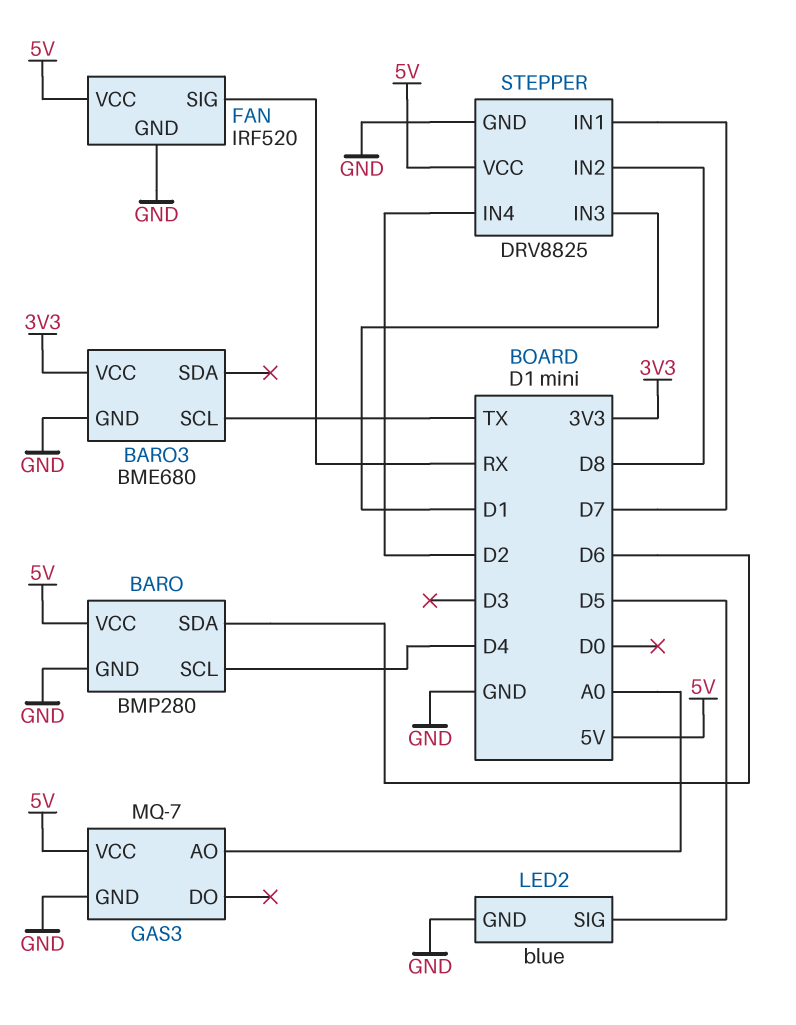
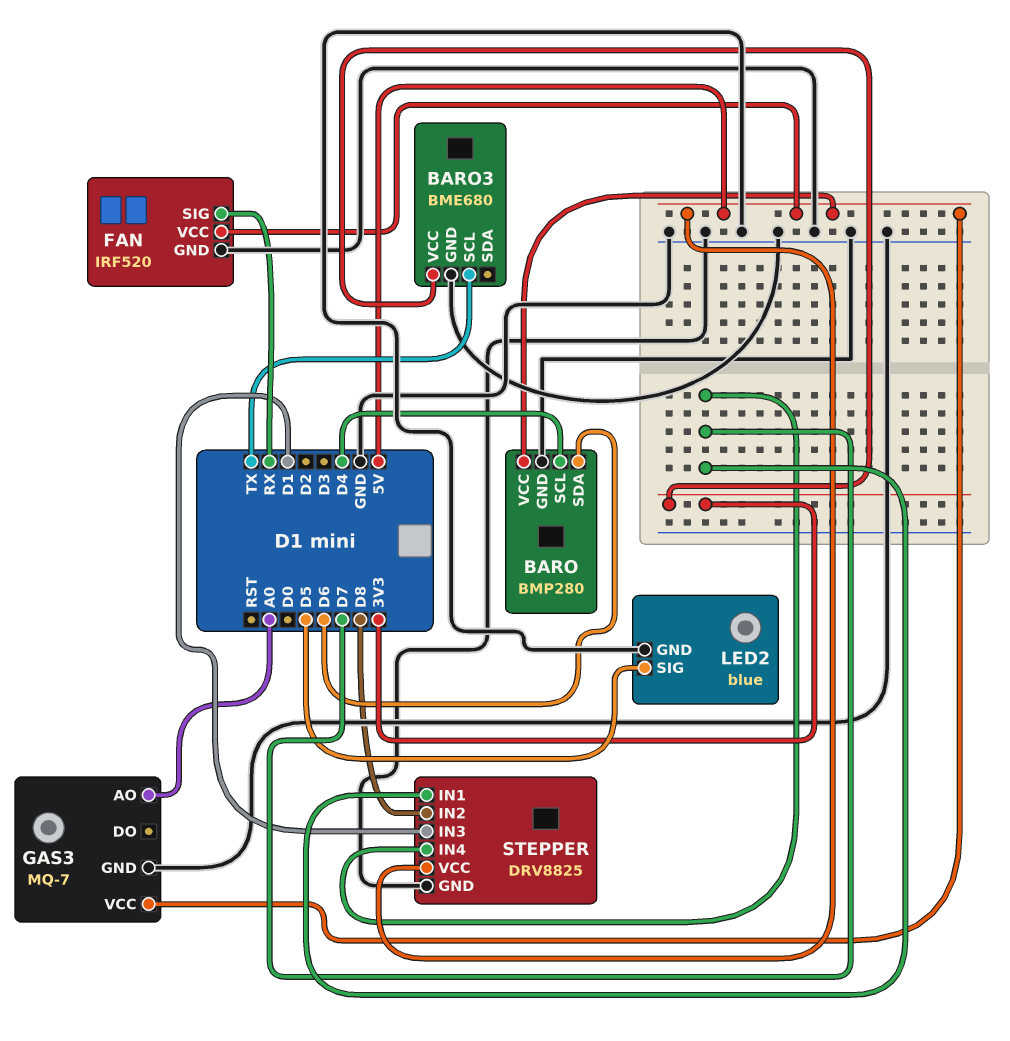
STEPPER pin IN4: D2 -> D7

